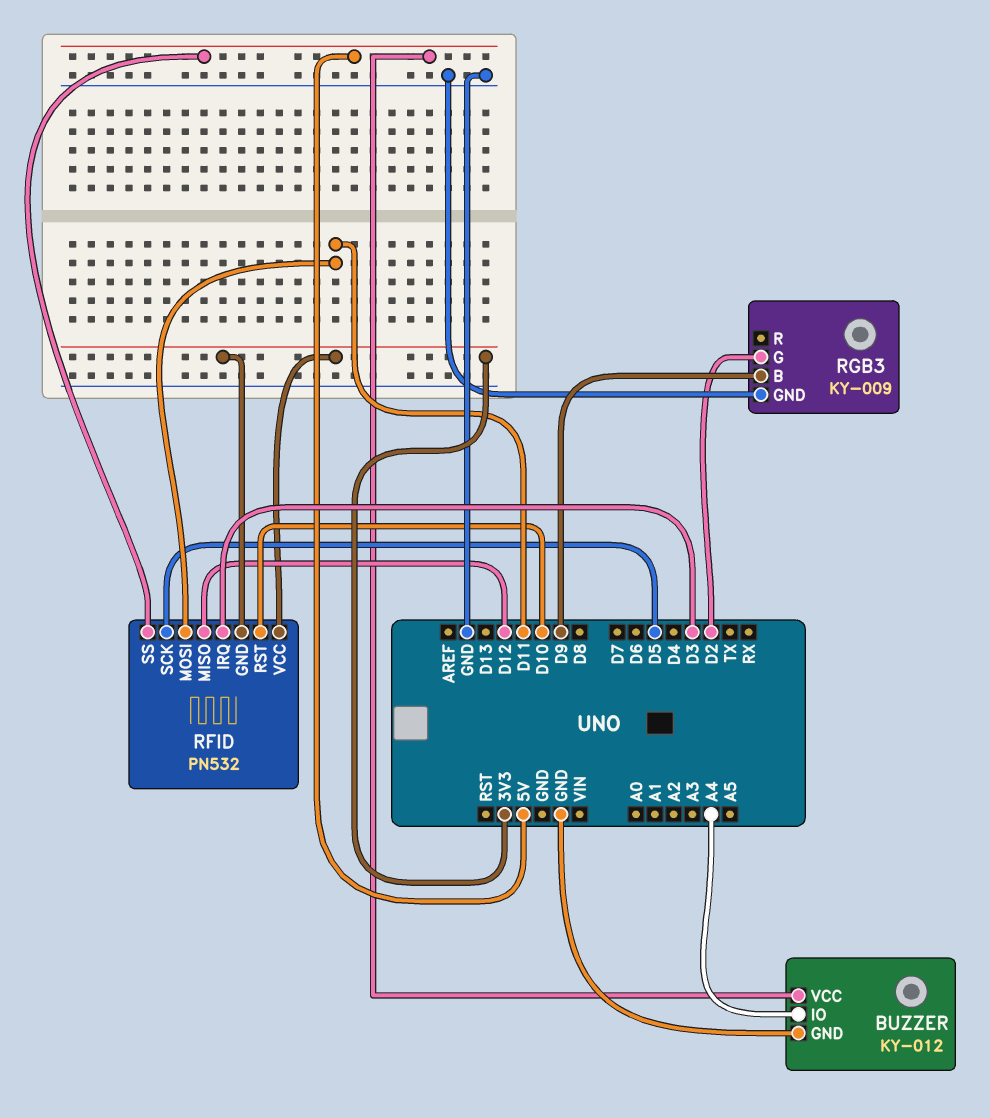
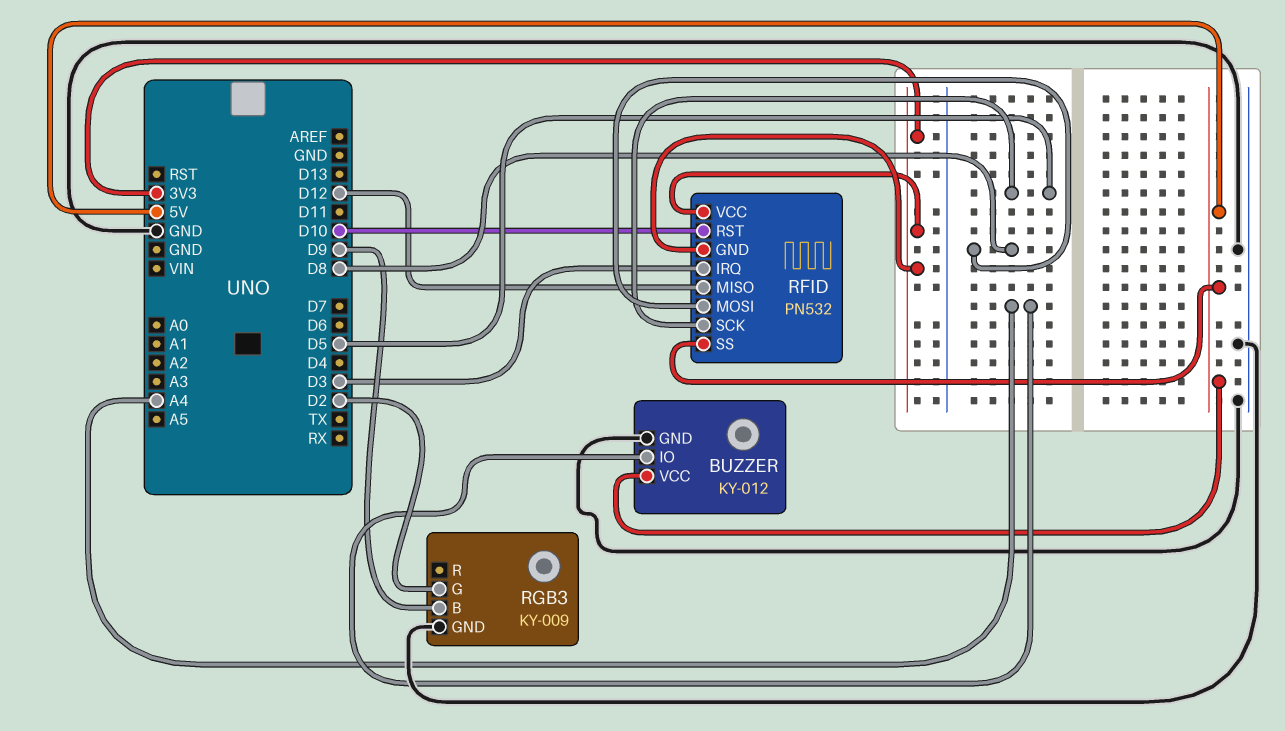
RFID pin MOSI: D11 -> D8

